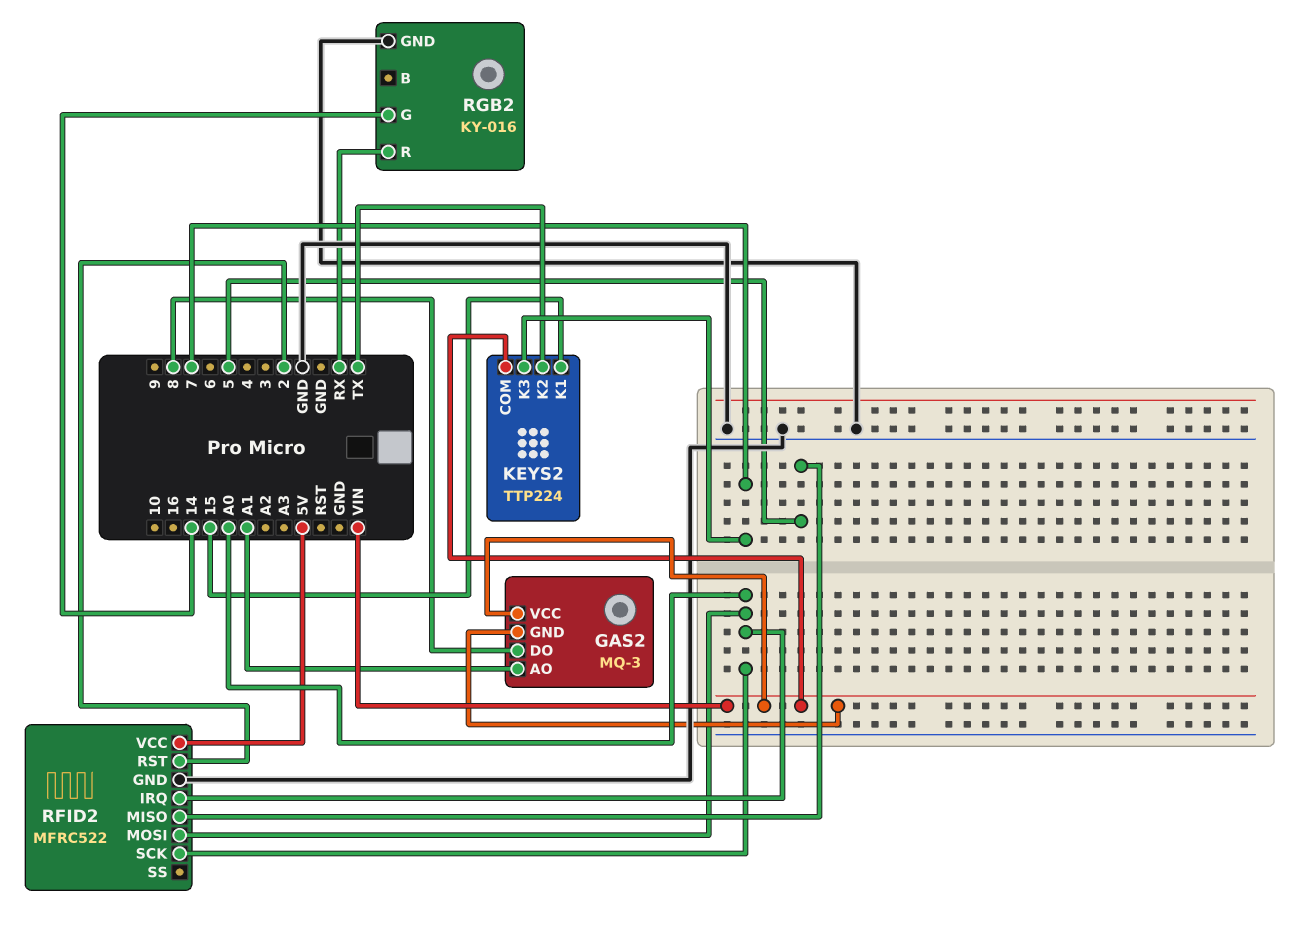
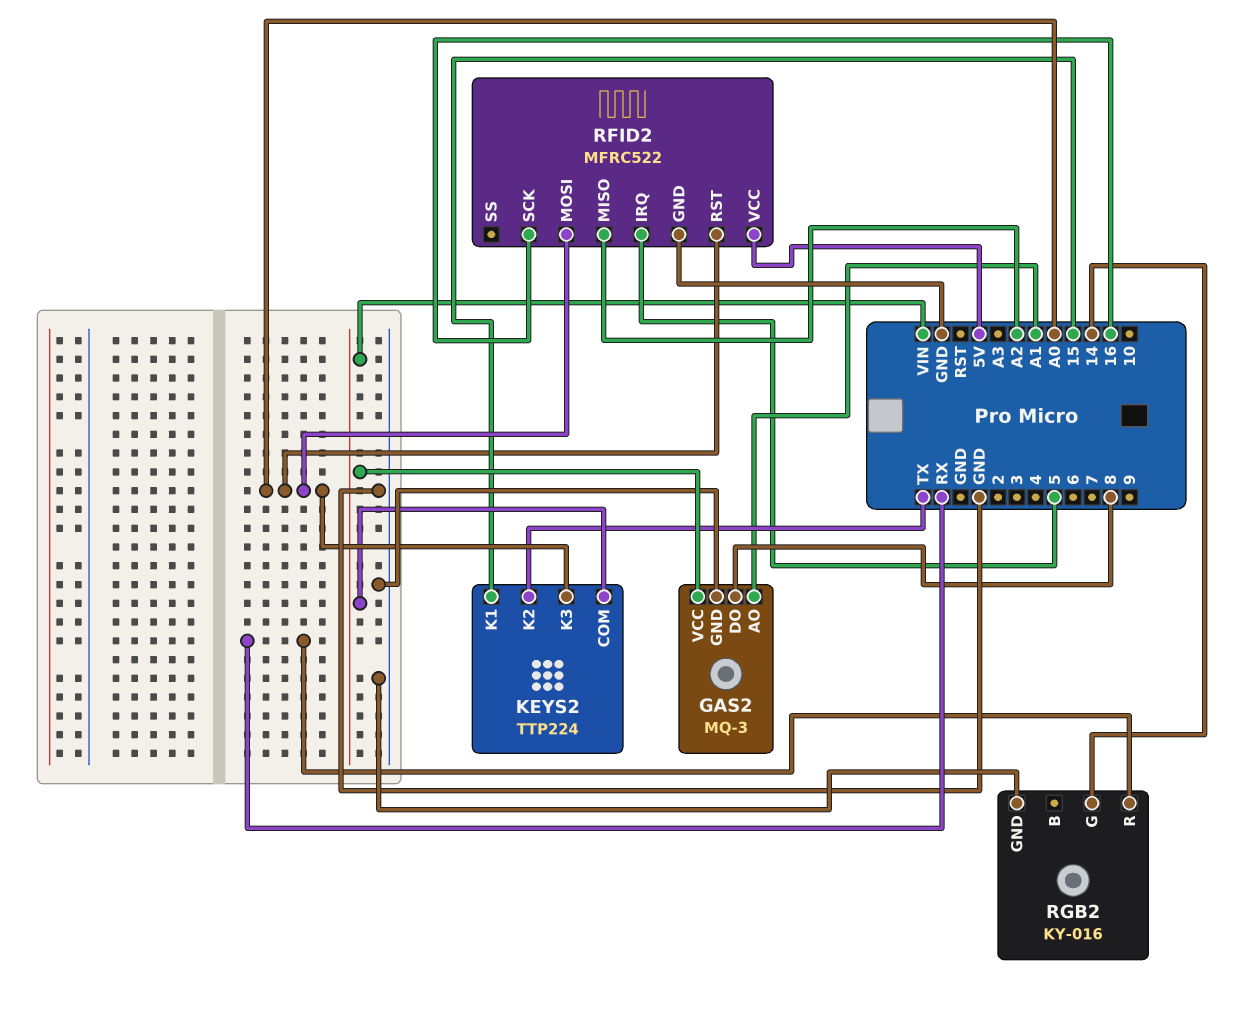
GAS2 pin GND: VIN -> GND
KEYS2 pin K3: 7 -> A0
RFID2 pin IRQ: A0 -> 5
RFID2 pin MISO: 5 -> A2
RFID2 pin RST: 2 -> A0
RFID2 pin SCK: A0 -> 16

